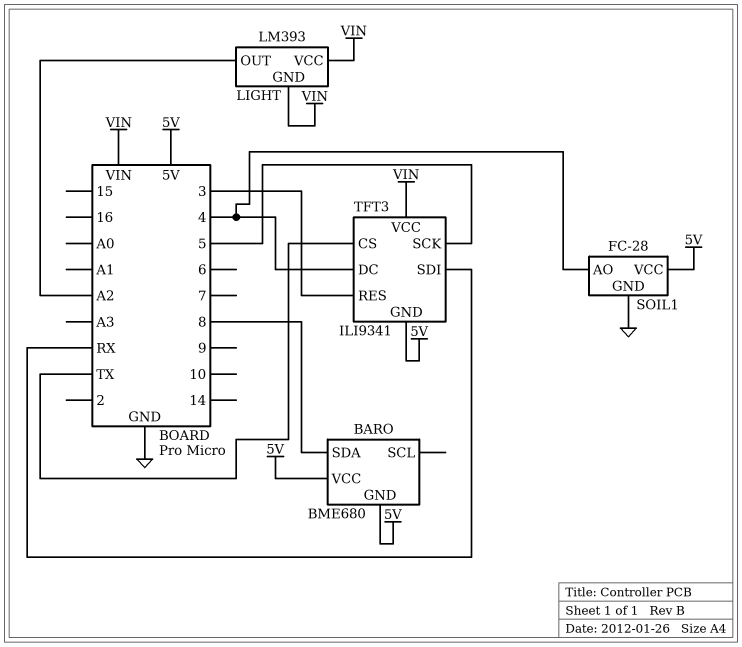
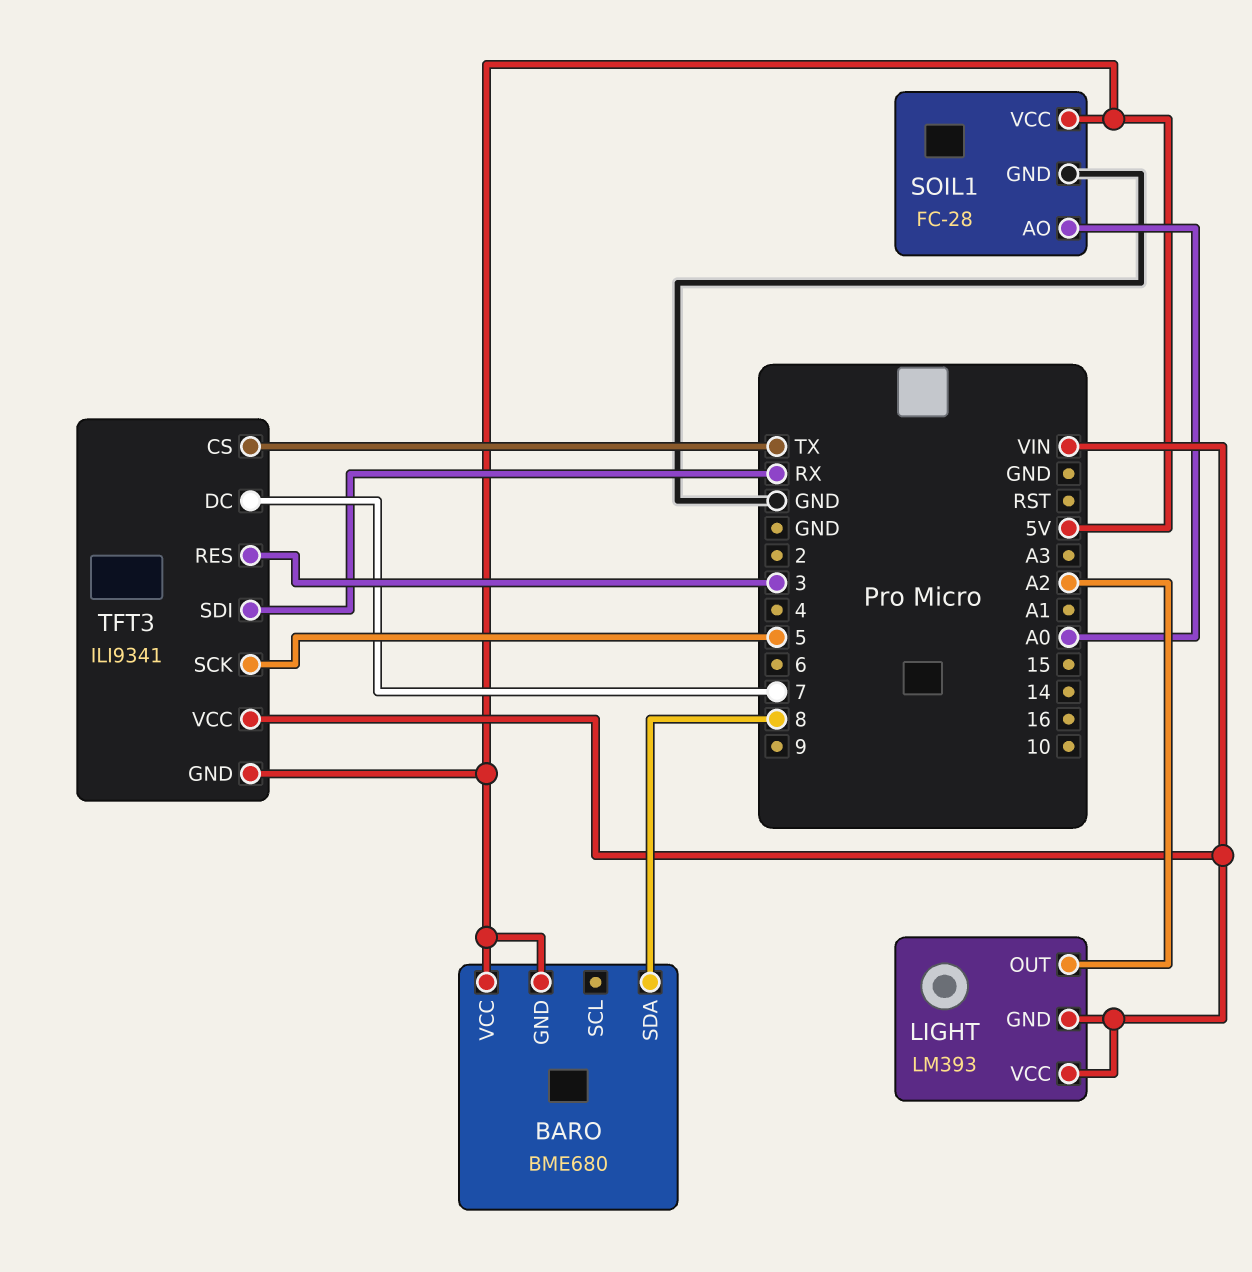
SOIL1 pin AO: 4 -> A0
TFT3 pin DC: 4 -> 7

